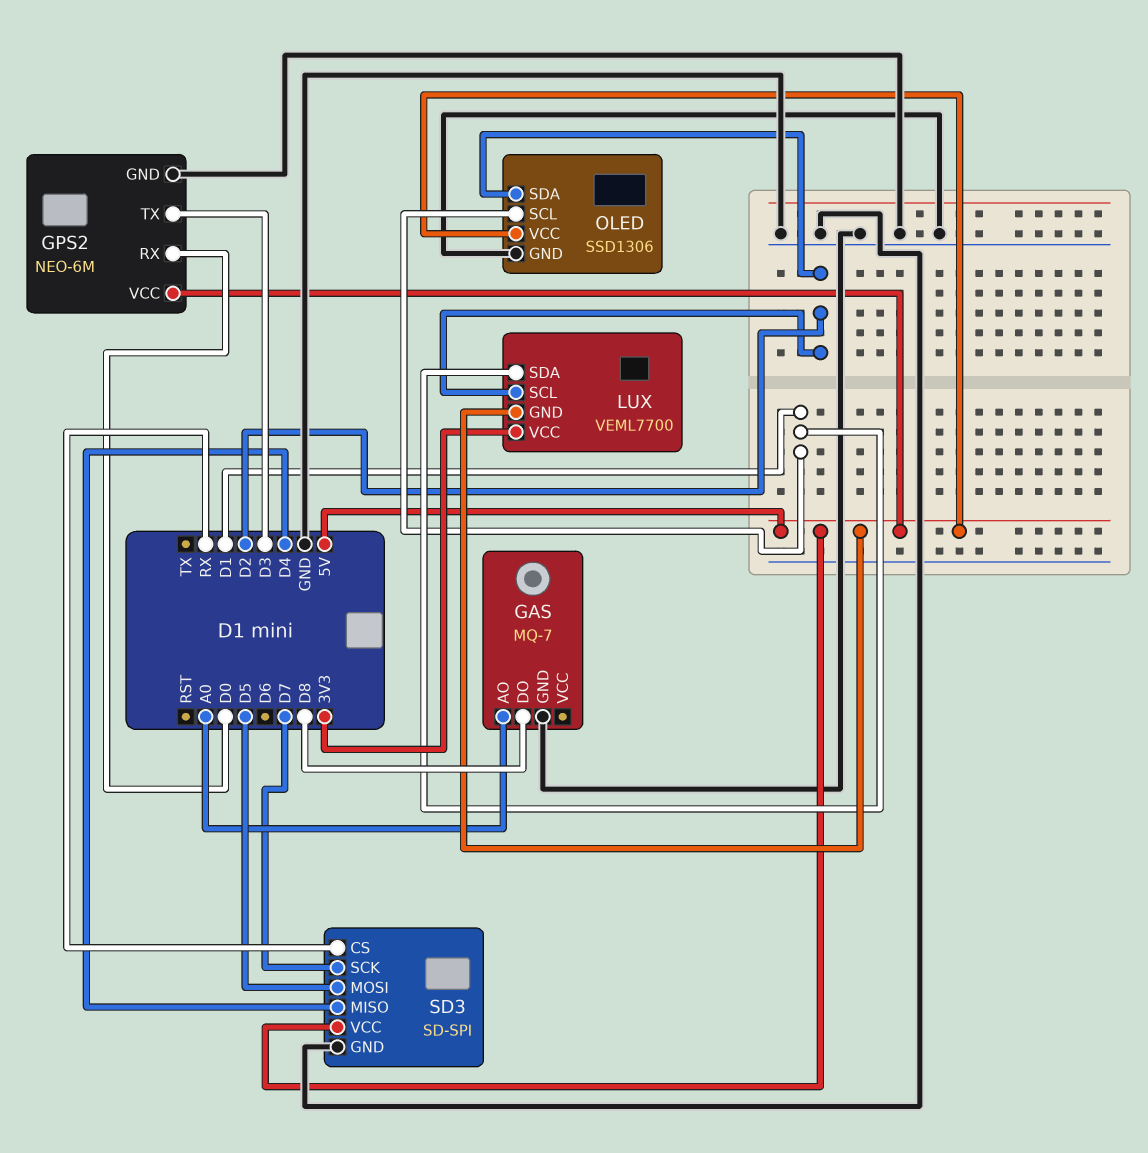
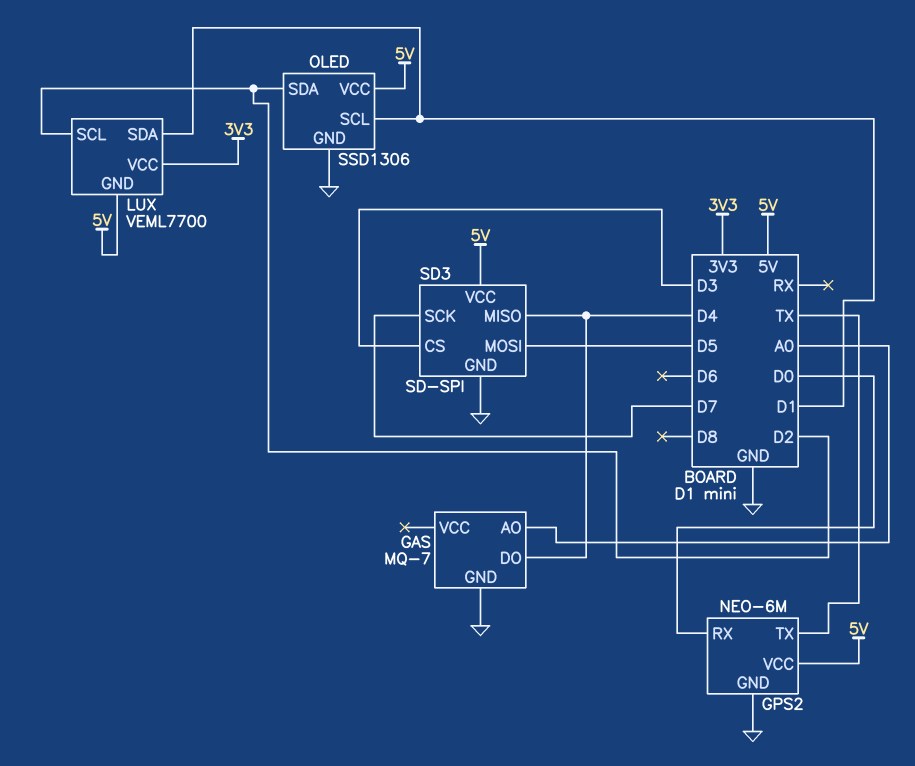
GAS pin DO: D8 -> D4
GPS2 pin TX: D3 -> TX
SD3 pin CS: RX -> D3

